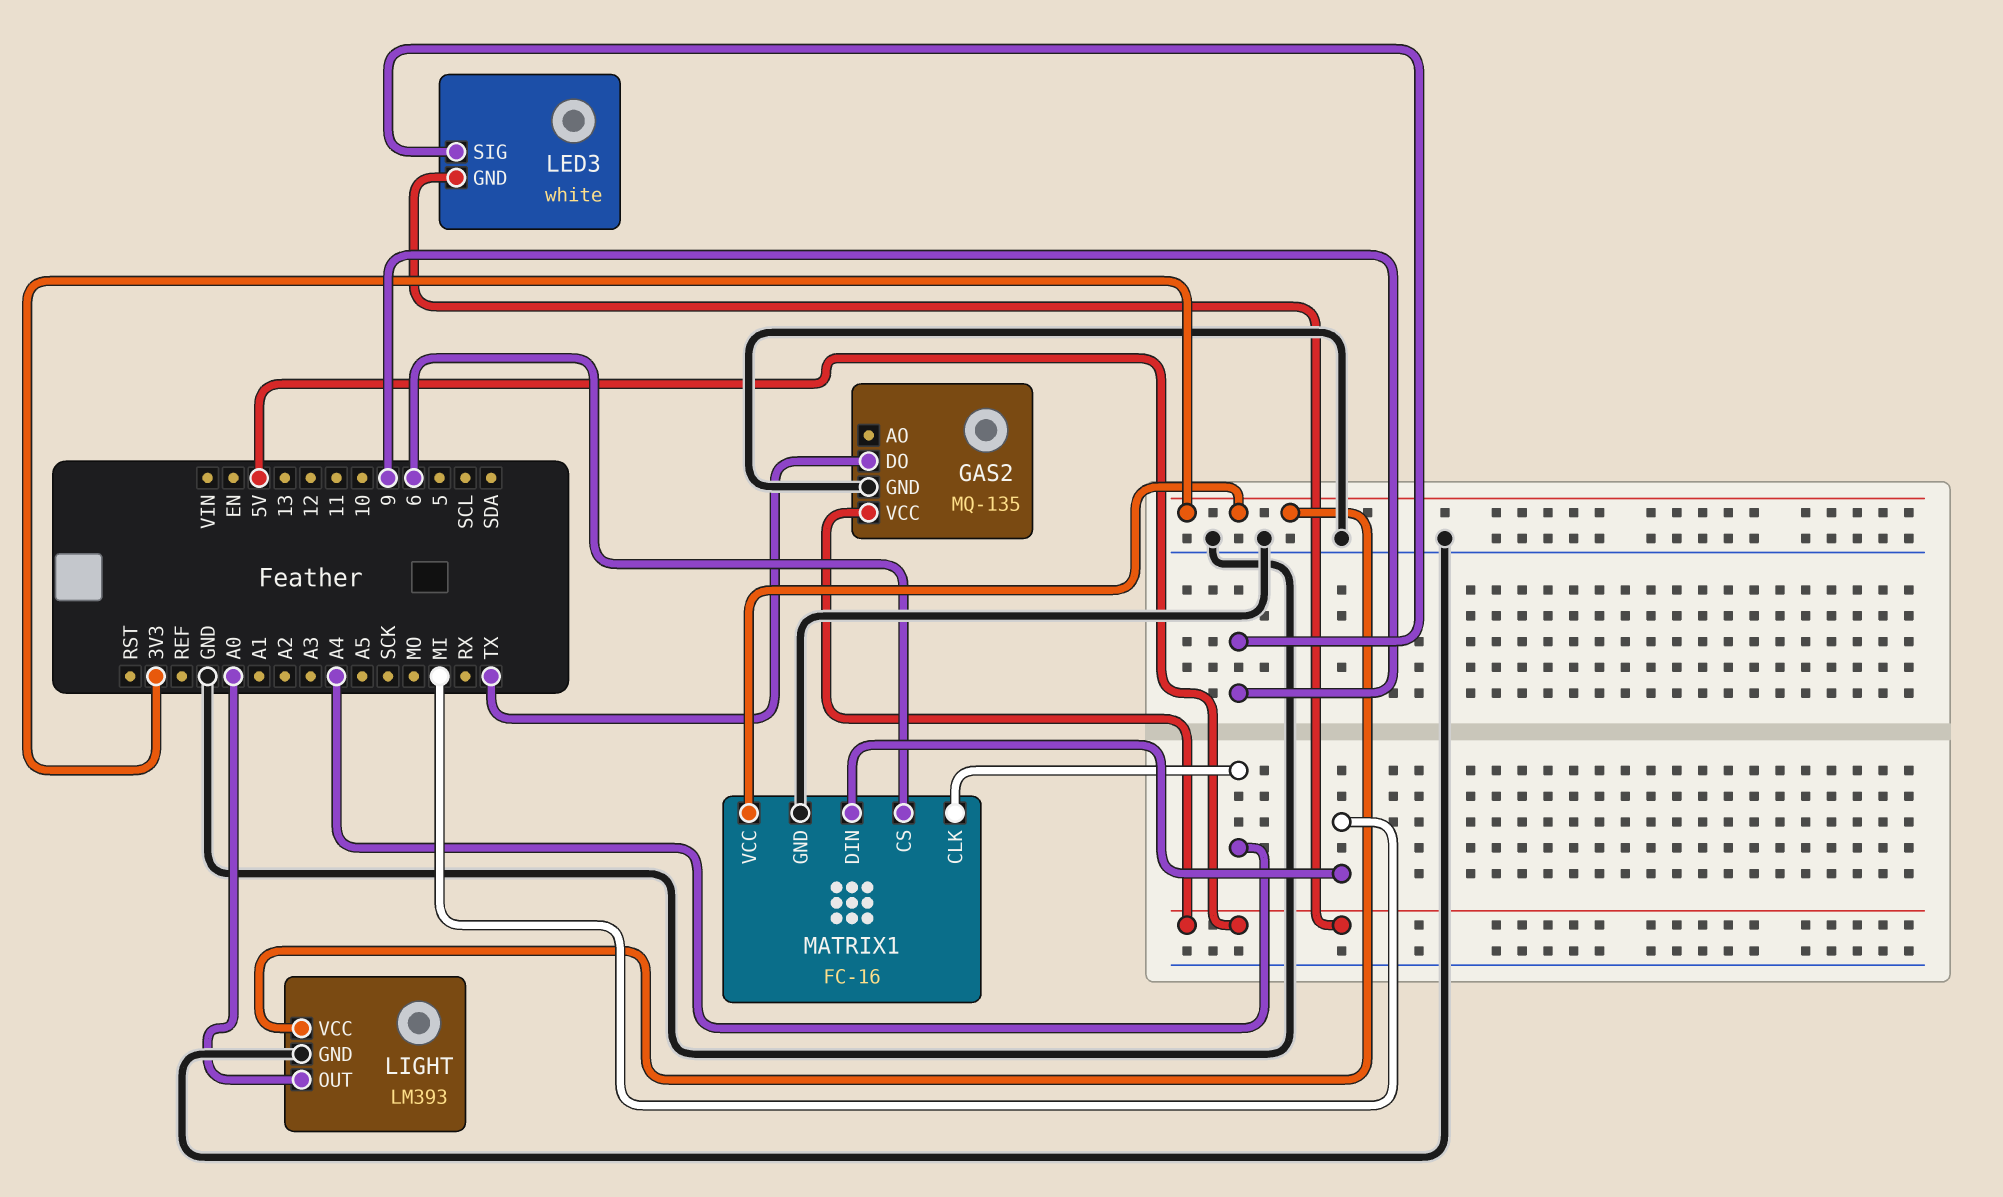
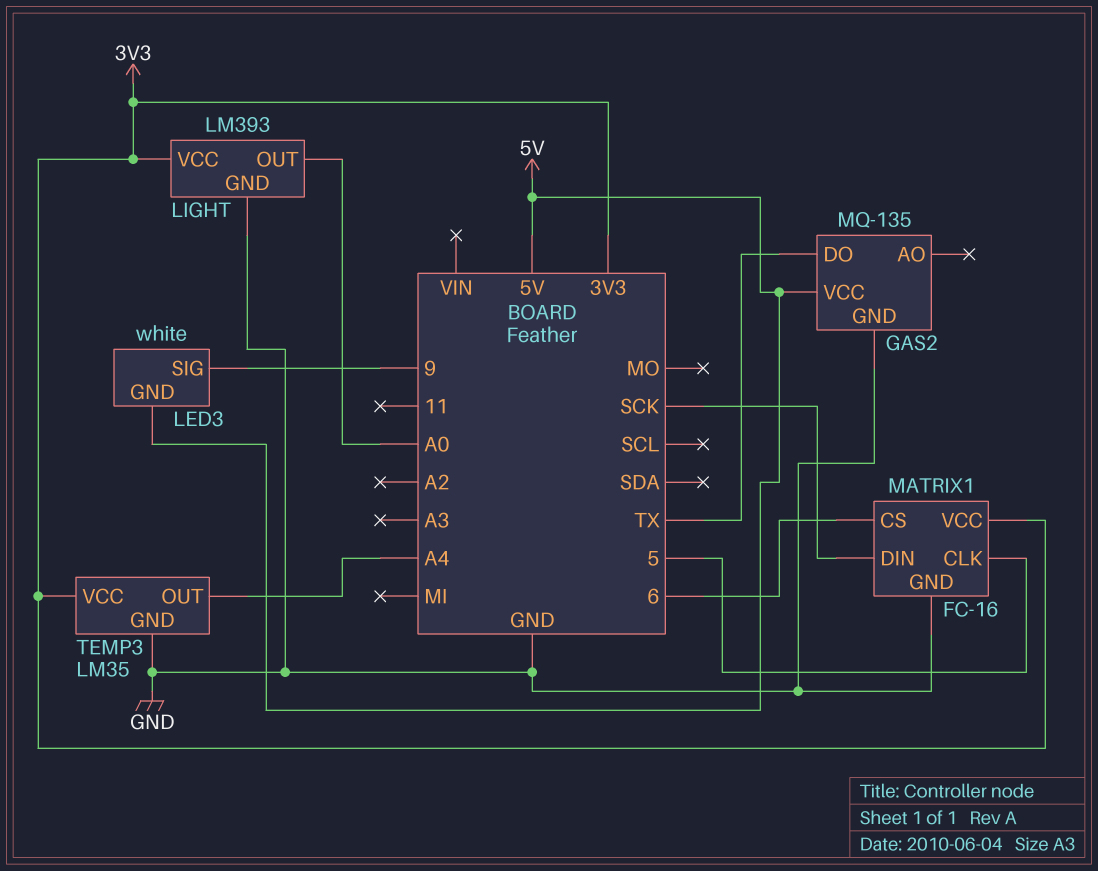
MATRIX1 pin CLK: A4 -> 5
MATRIX1 pin DIN: MI -> SCK
TEMP3: none -> LM35
TEMP3 pin GND: none -> GND
TEMP3 pin OUT: none -> A4
TEMP3 pin VCC: none -> 3V3

